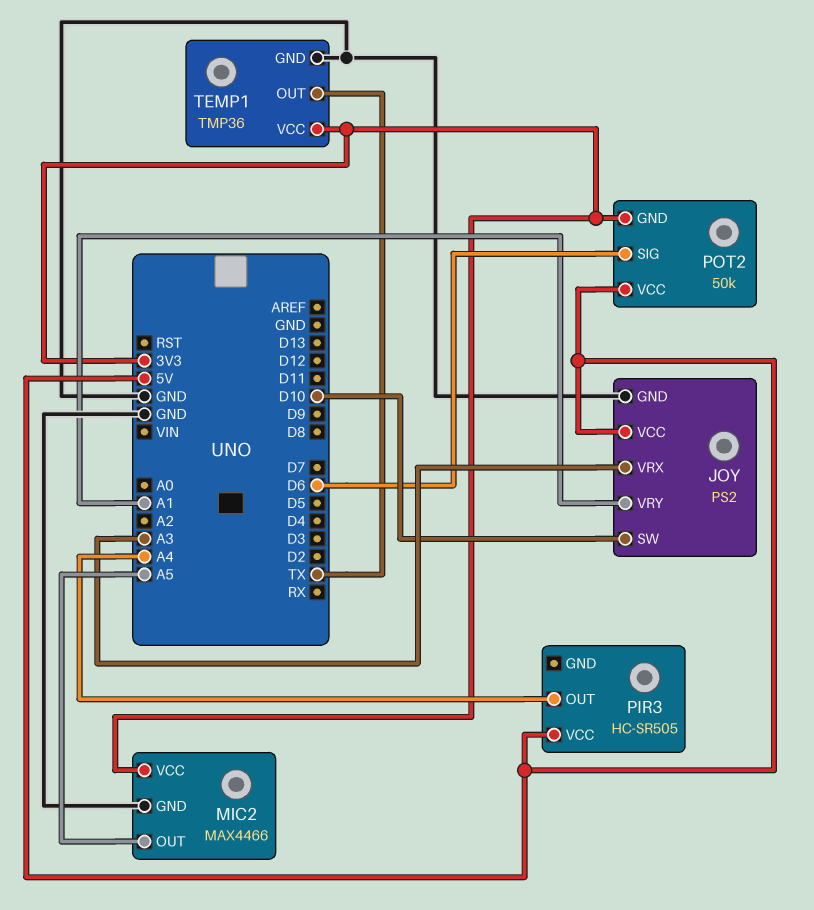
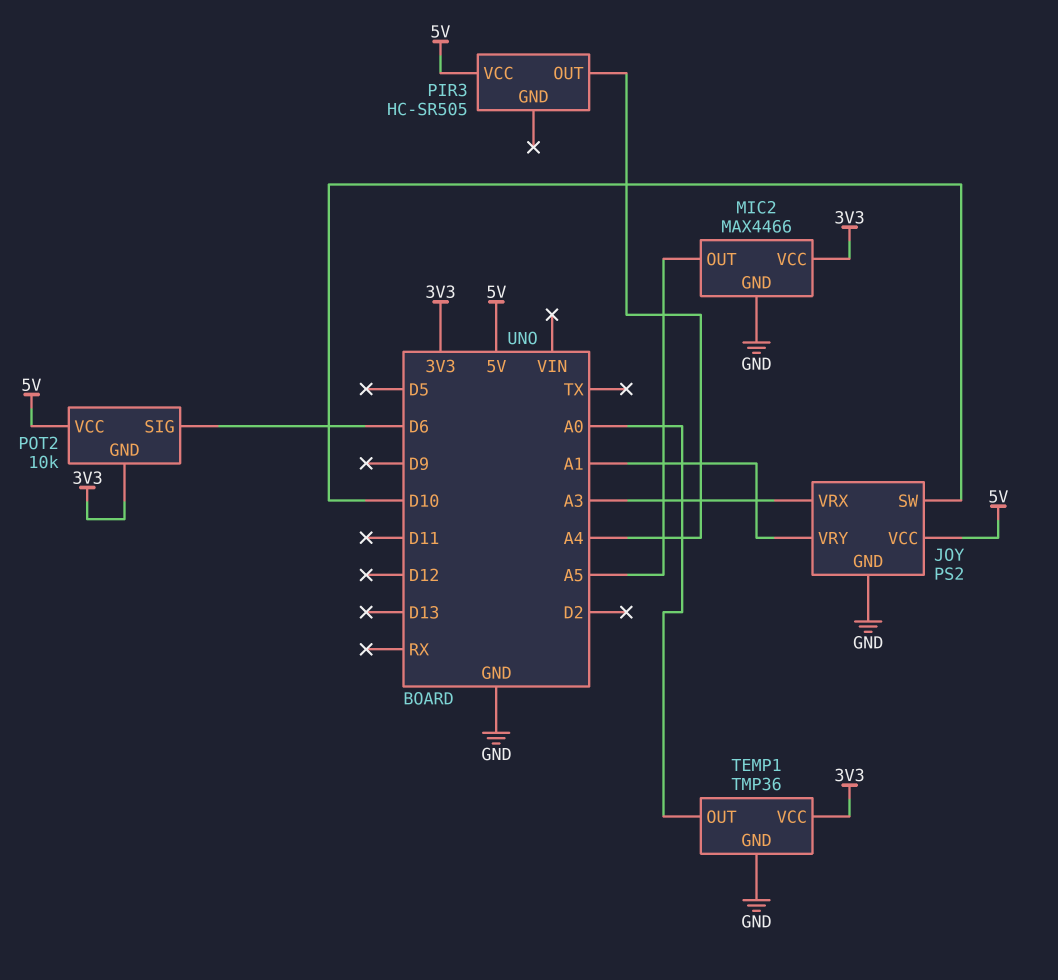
POT2: 50k -> 10k
TEMP1 pin OUT: TX -> A0

